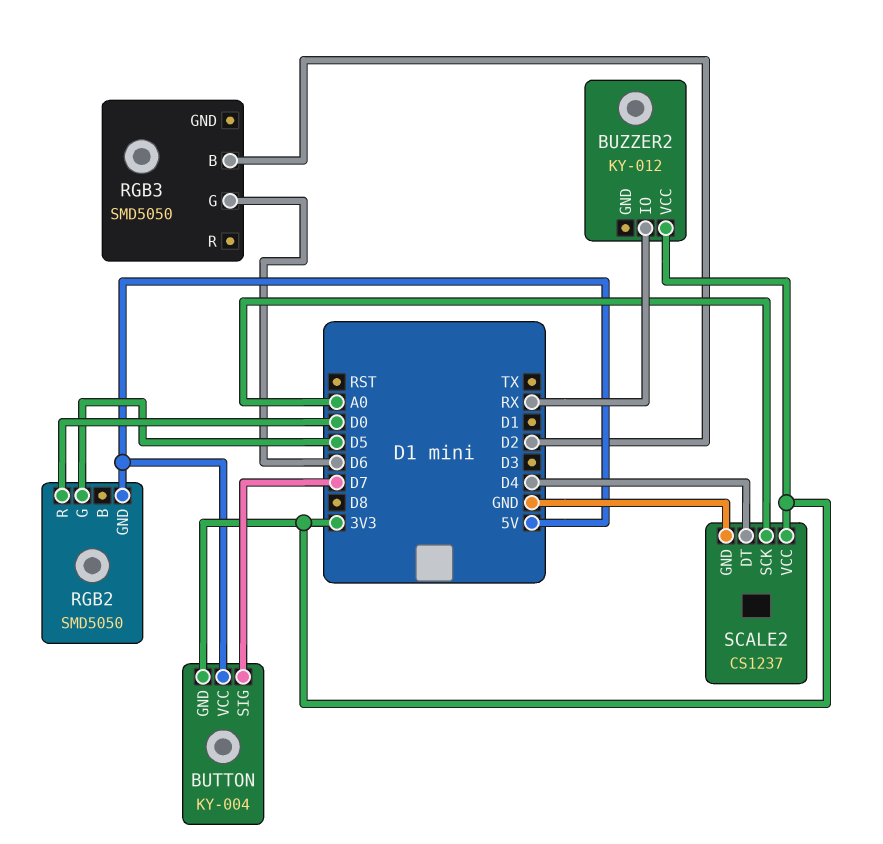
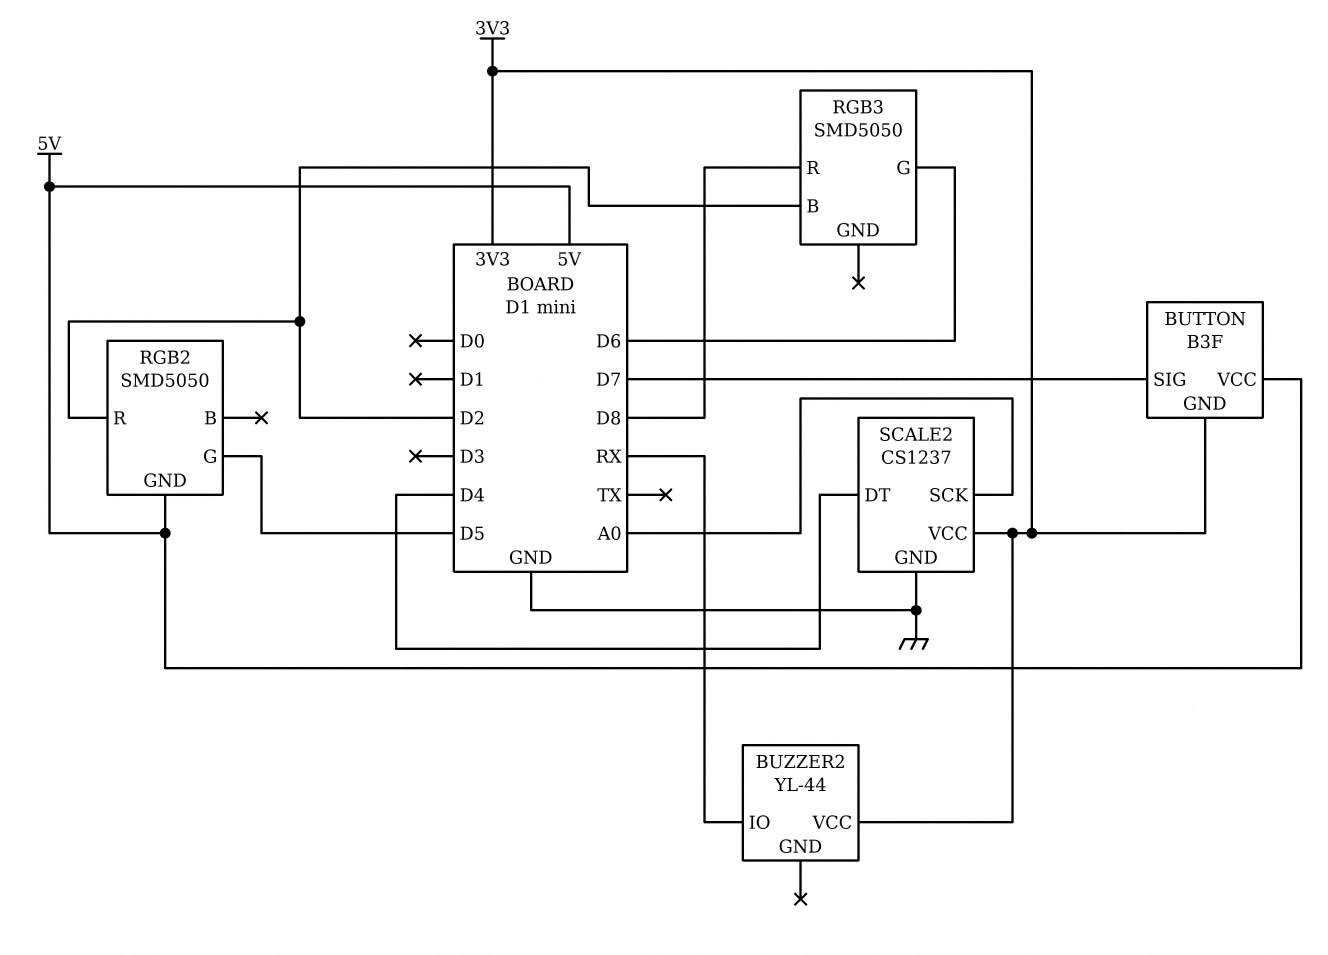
BUTTON: KY-004 -> B3F
BUZZER2: KY-012 -> YL-44
RGB2 pin R: D0 -> D2
RGB3 pin R: none -> D8

